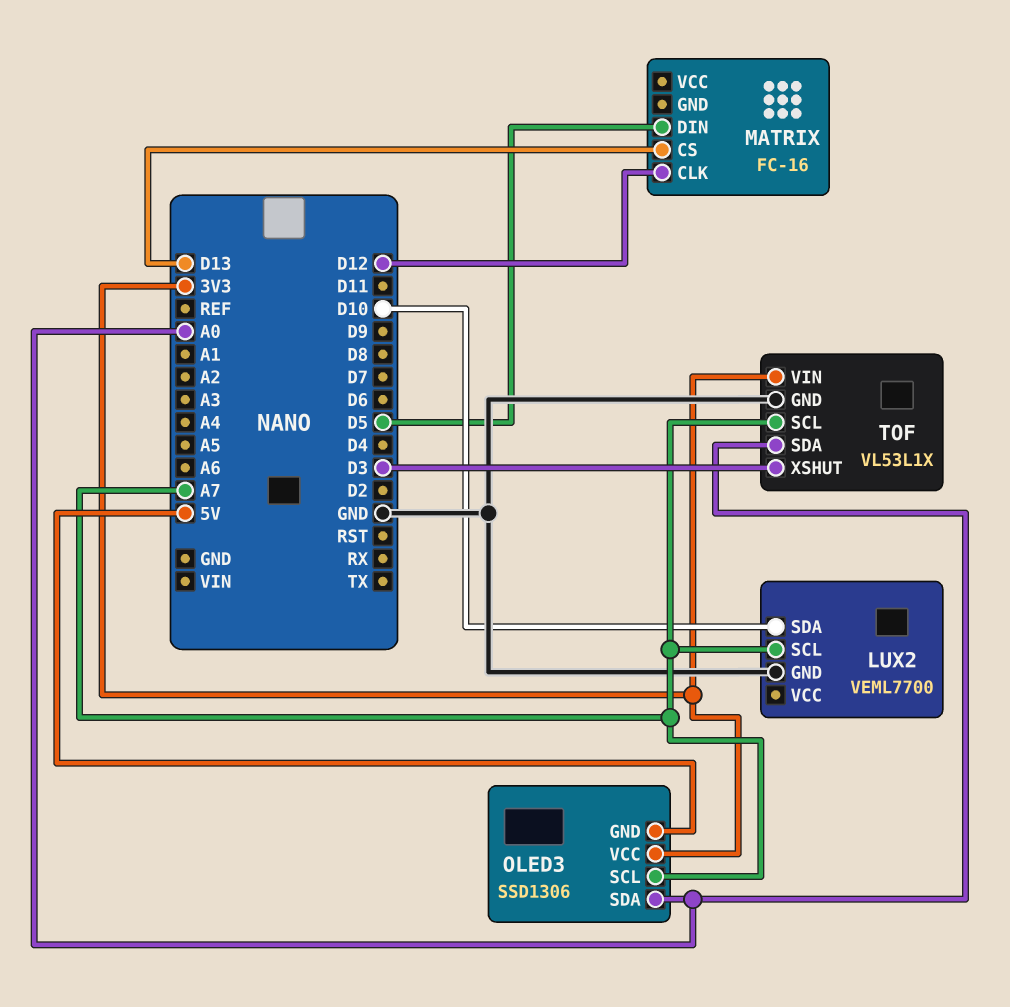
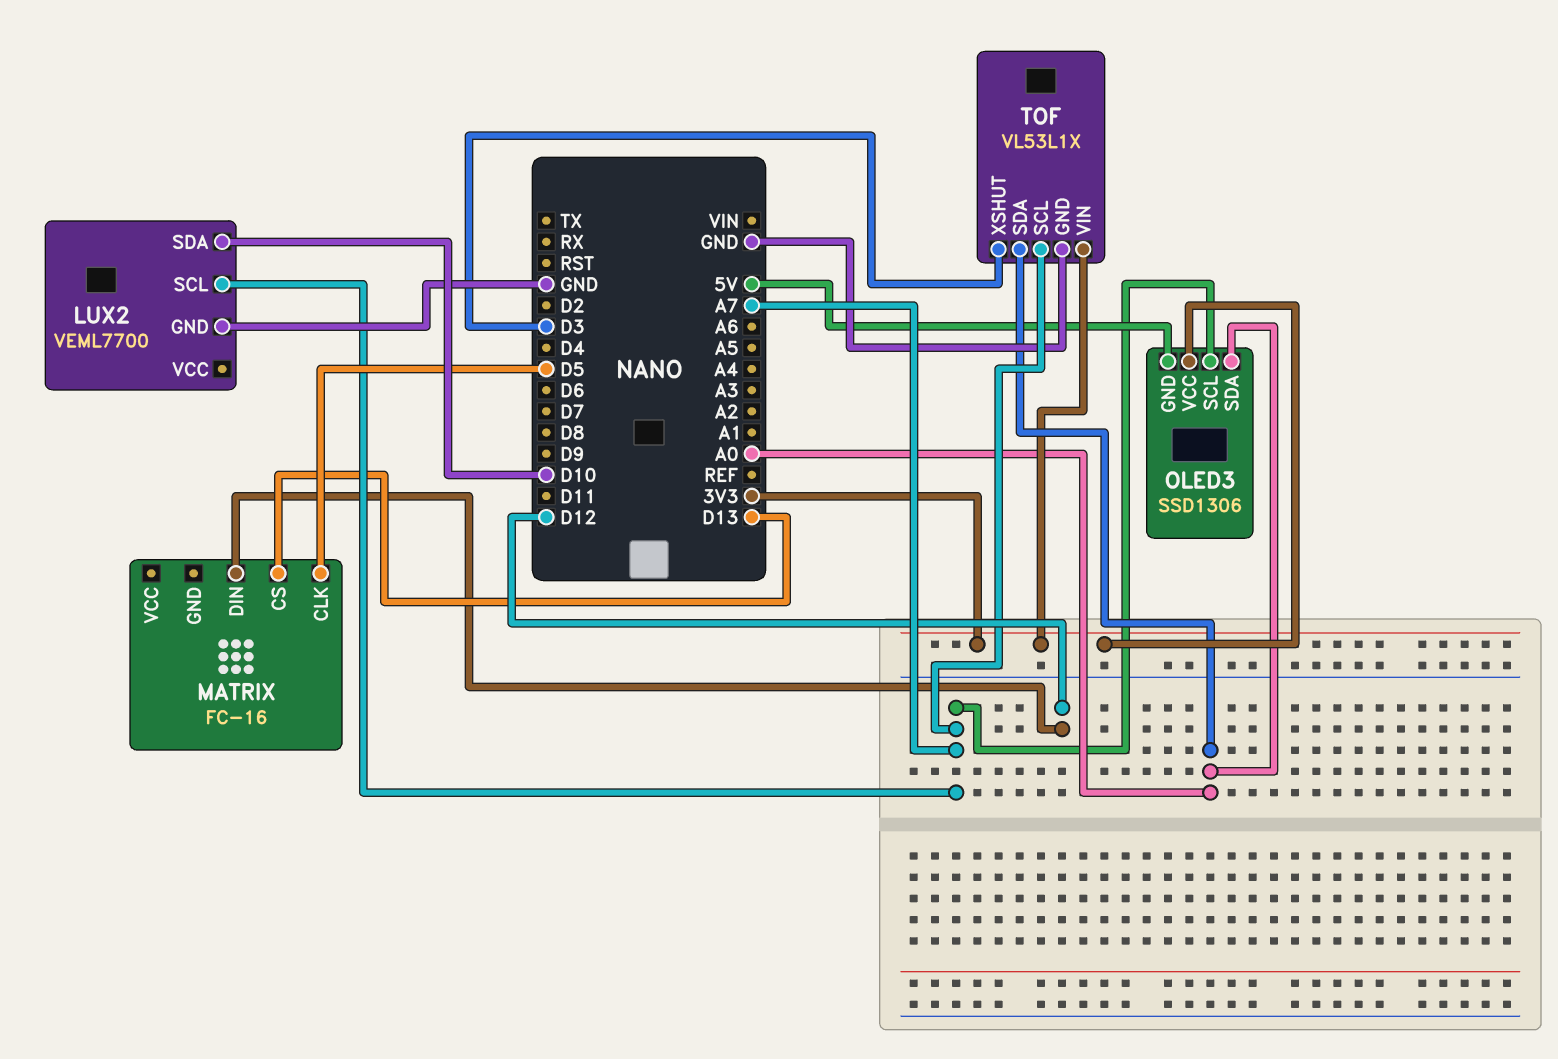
MATRIX pin CLK: D12 -> D5
MATRIX pin DIN: D5 -> D12

